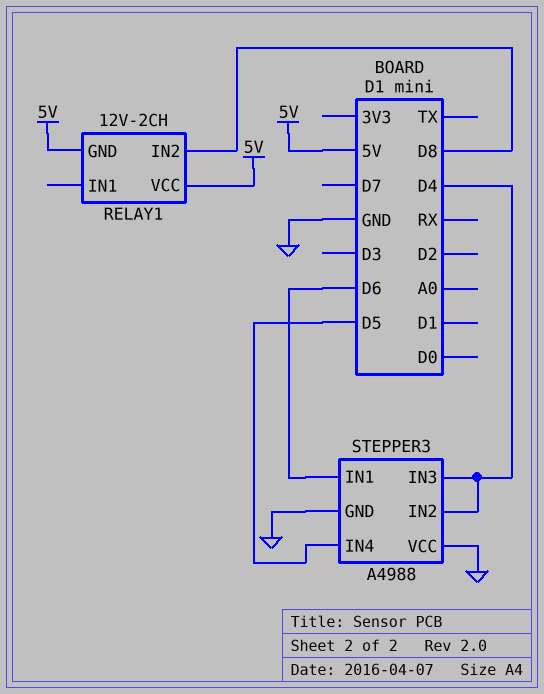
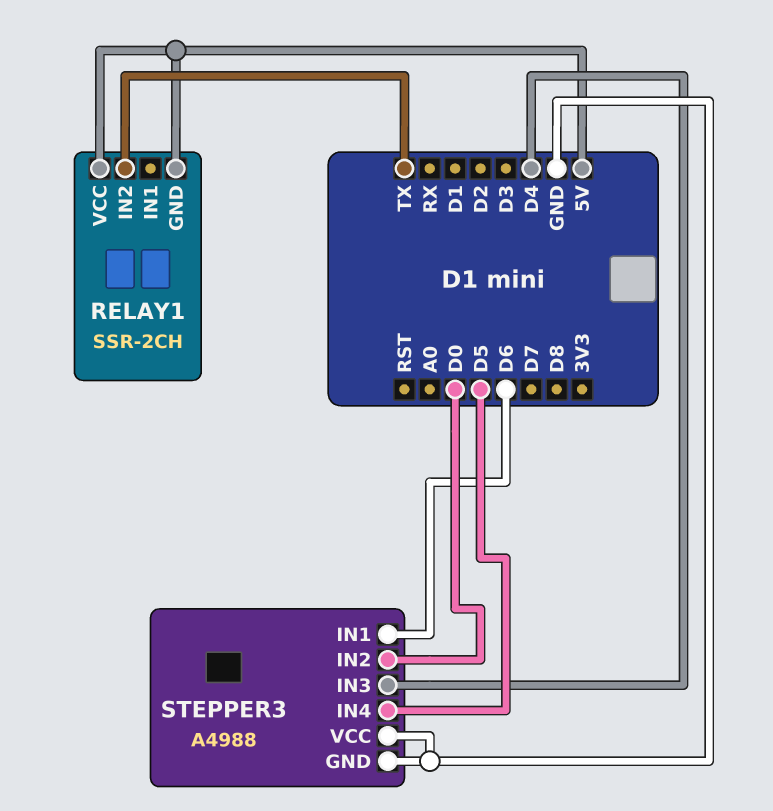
RELAY1: 12V-2CH -> SSR-2CH
RELAY1 pin IN2: D8 -> TX
STEPPER3 pin IN2: D4 -> D0

